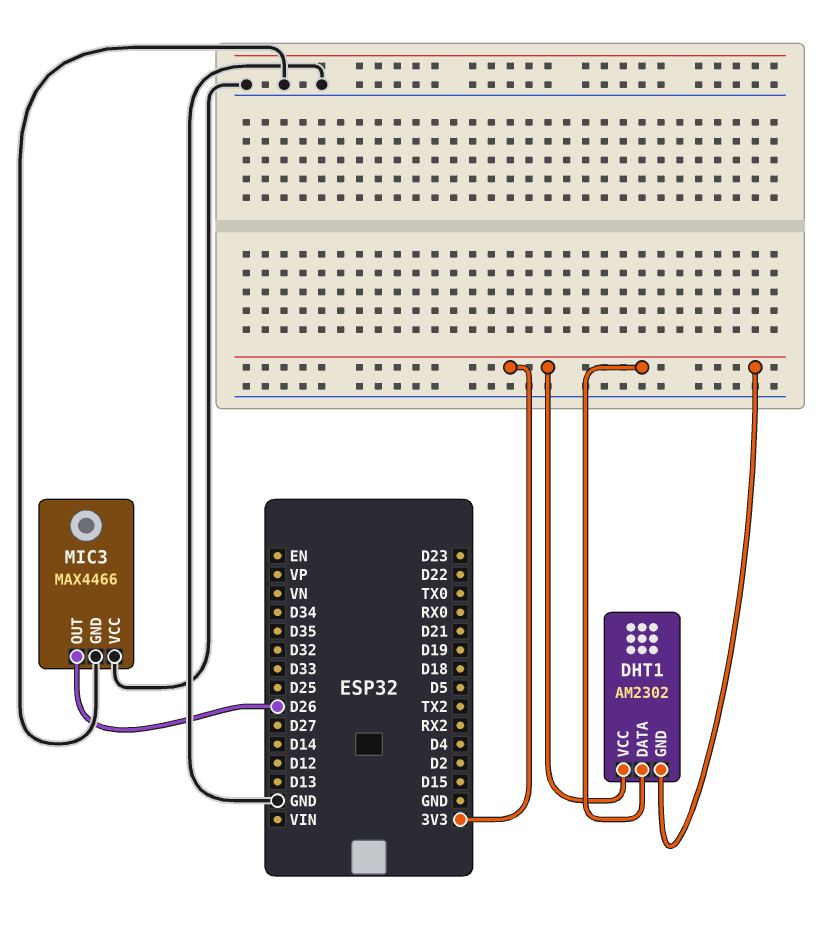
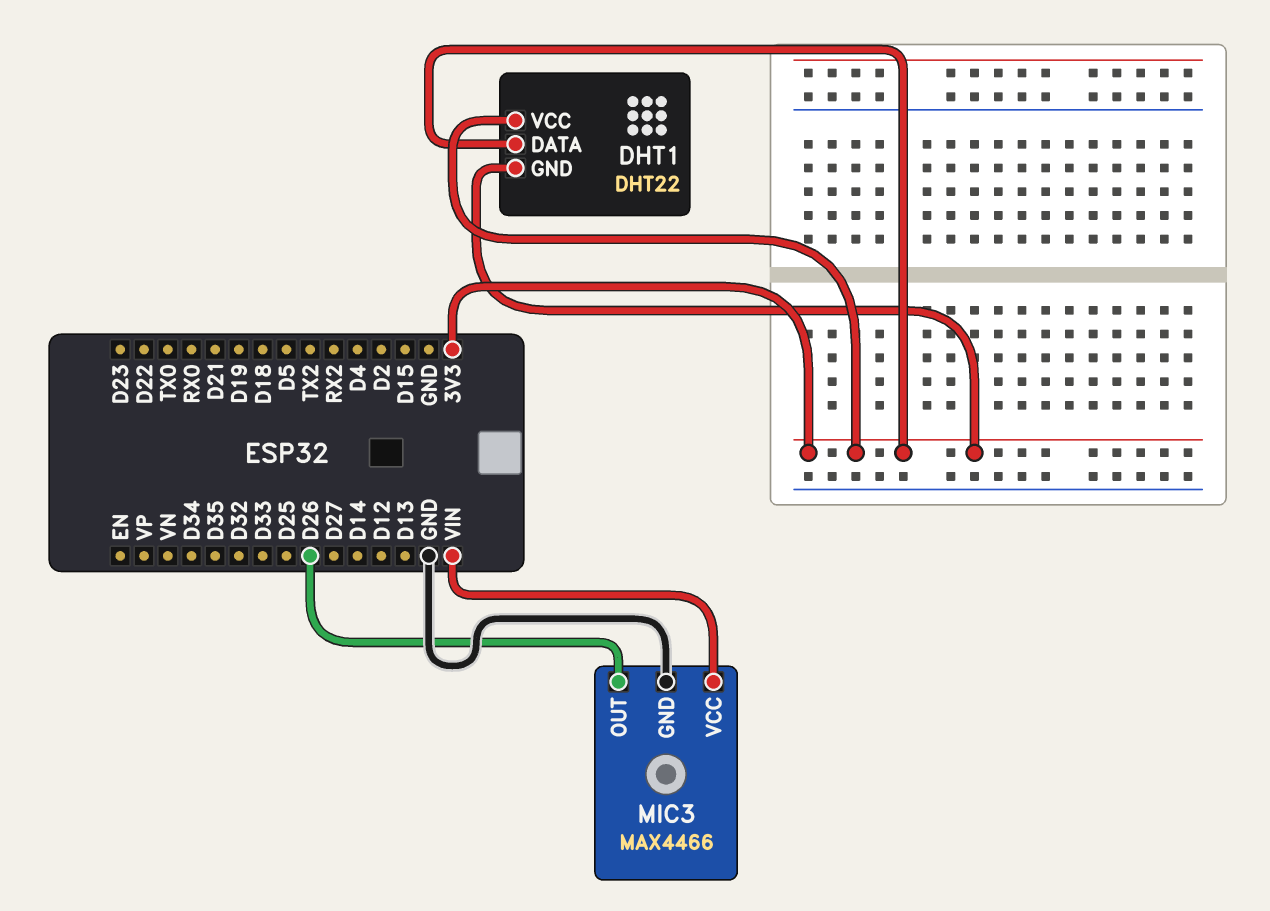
DHT1: AM2302 -> DHT22
MIC3 pin VCC: GND -> VIN

